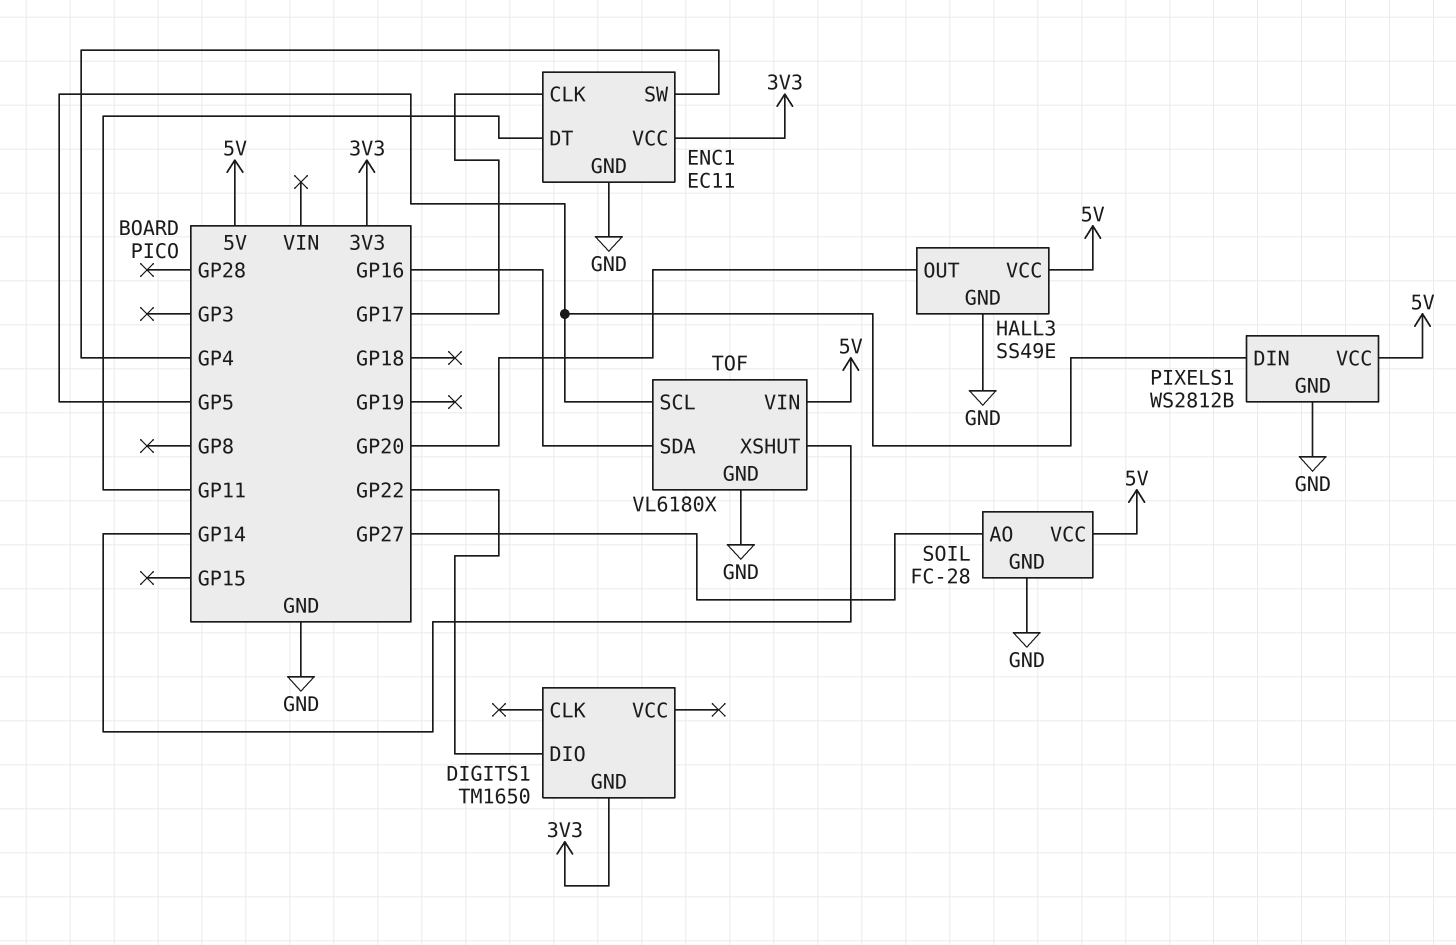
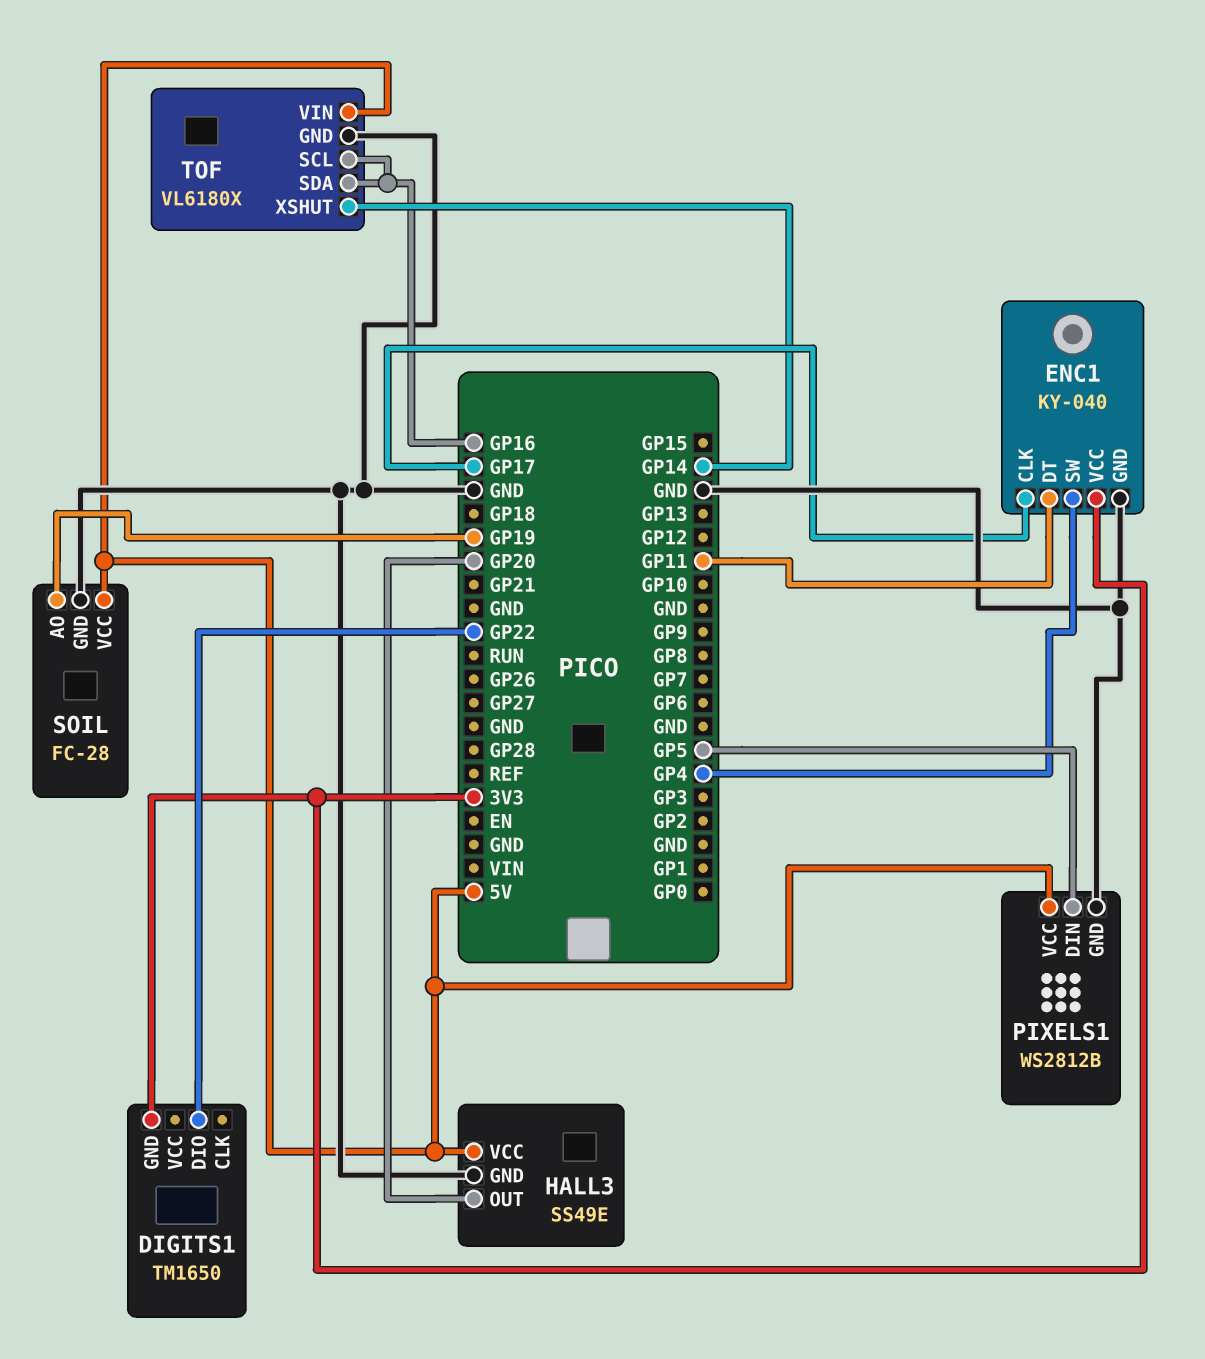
ENC1: EC11 -> KY-040
SOIL pin AO: GP27 -> GP19
TOF pin SCL: GP5 -> GP16

